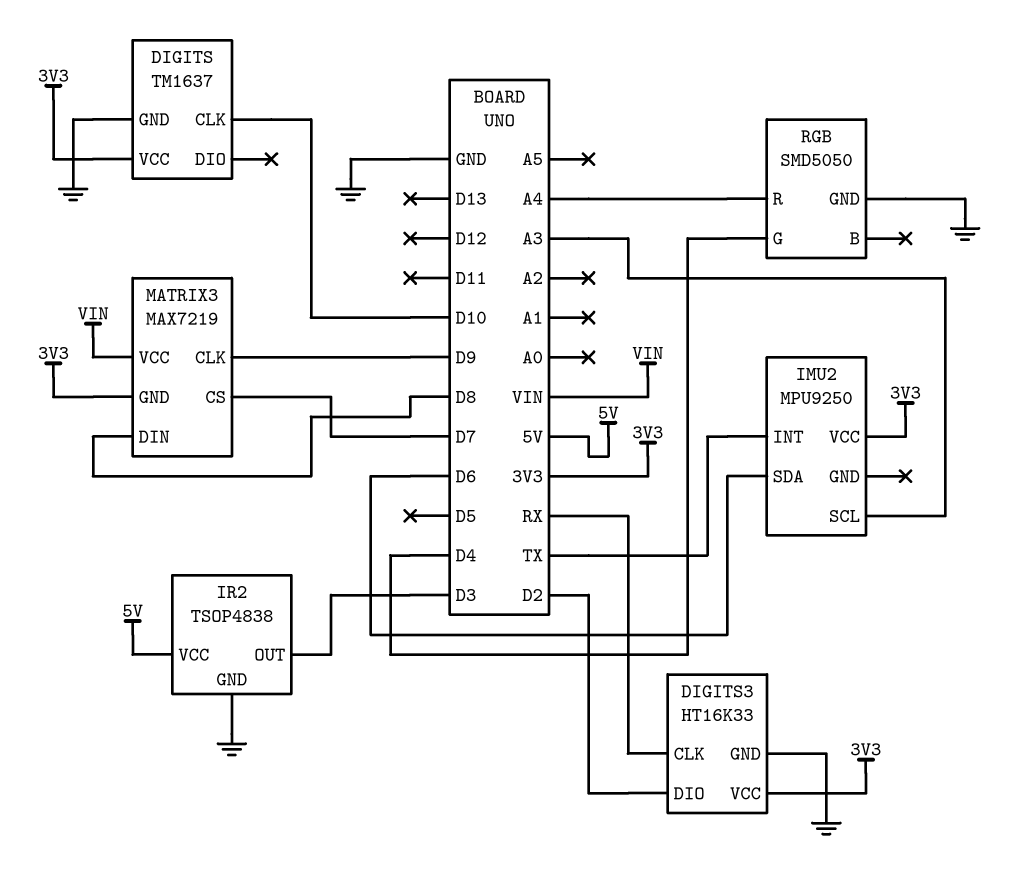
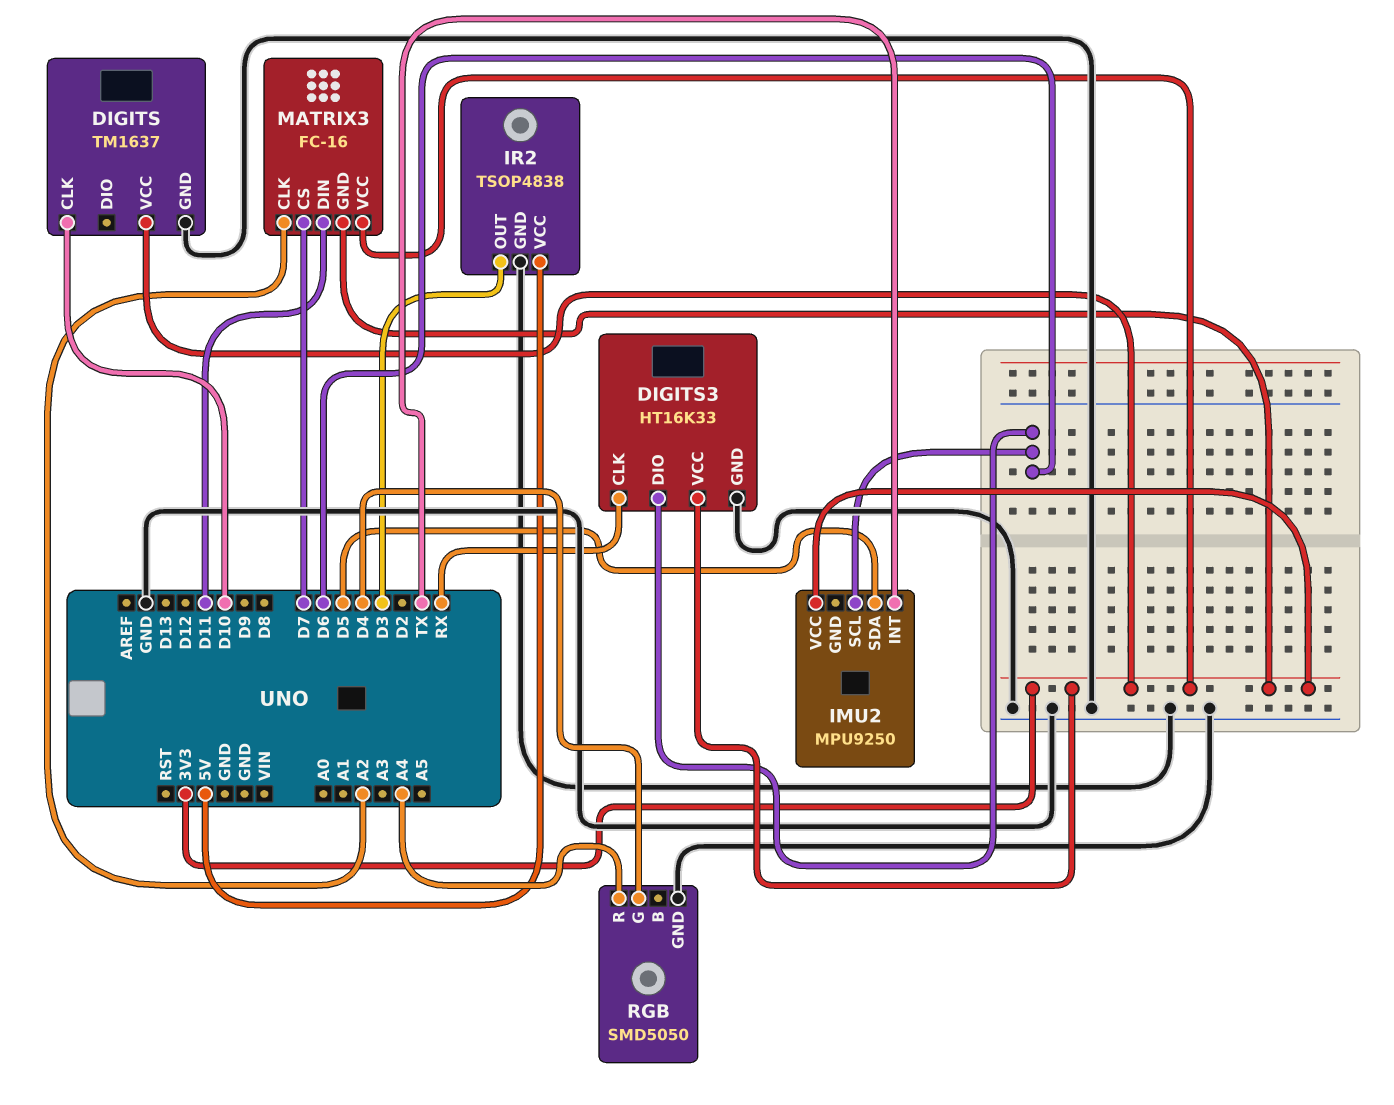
DIGITS3 pin DIO: D2 -> D6
IMU2 pin SCL: A3 -> D6
IMU2 pin SDA: D6 -> D5
MATRIX3: MAX7219 -> FC-16
MATRIX3 pin CLK: D9 -> A2
MATRIX3 pin DIN: D8 -> D11
MATRIX3 pin VCC: VIN -> 3V3

